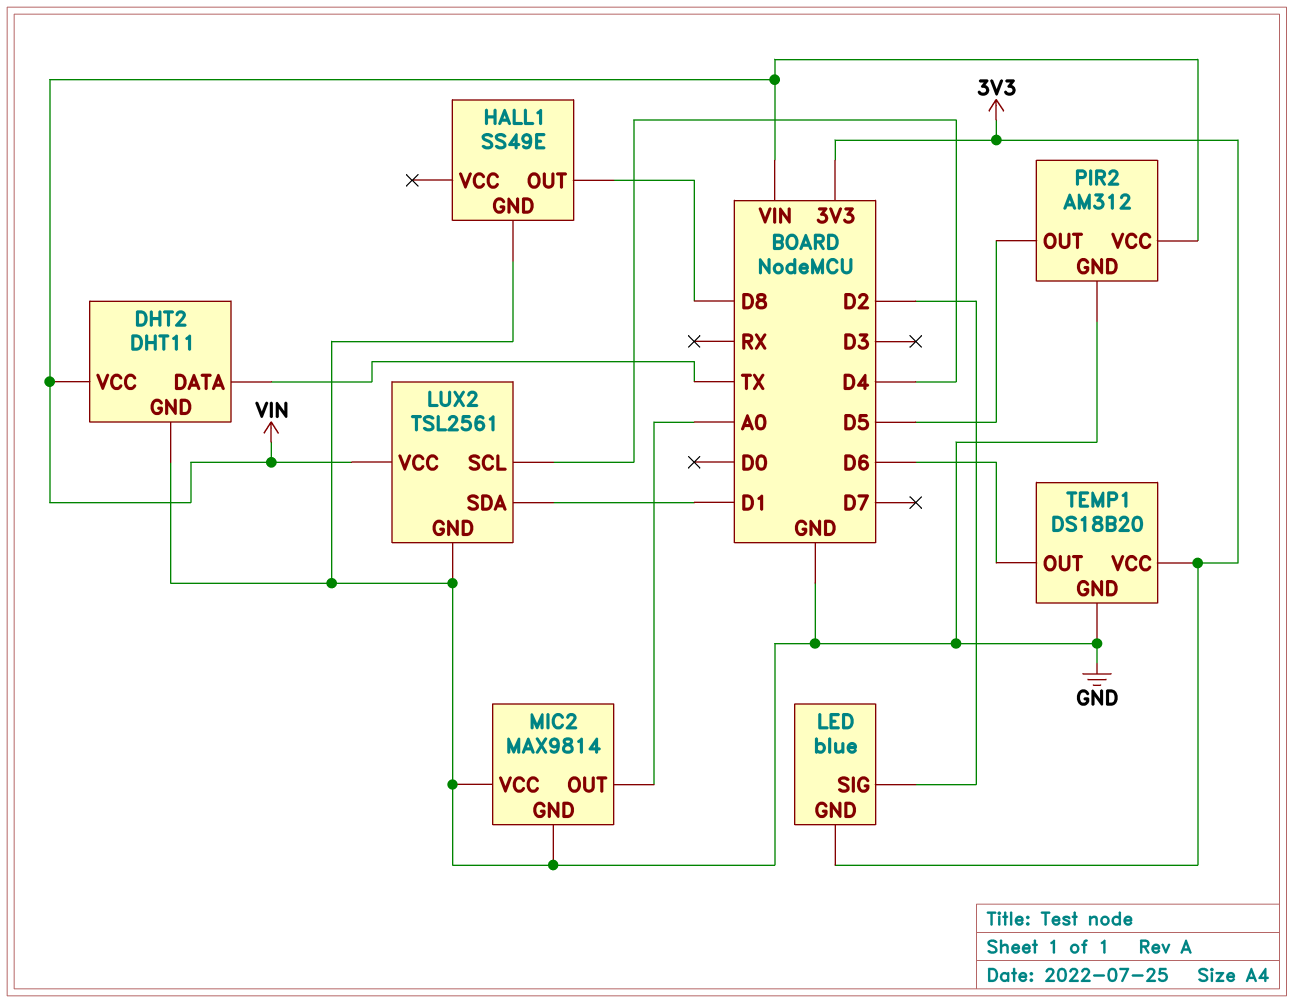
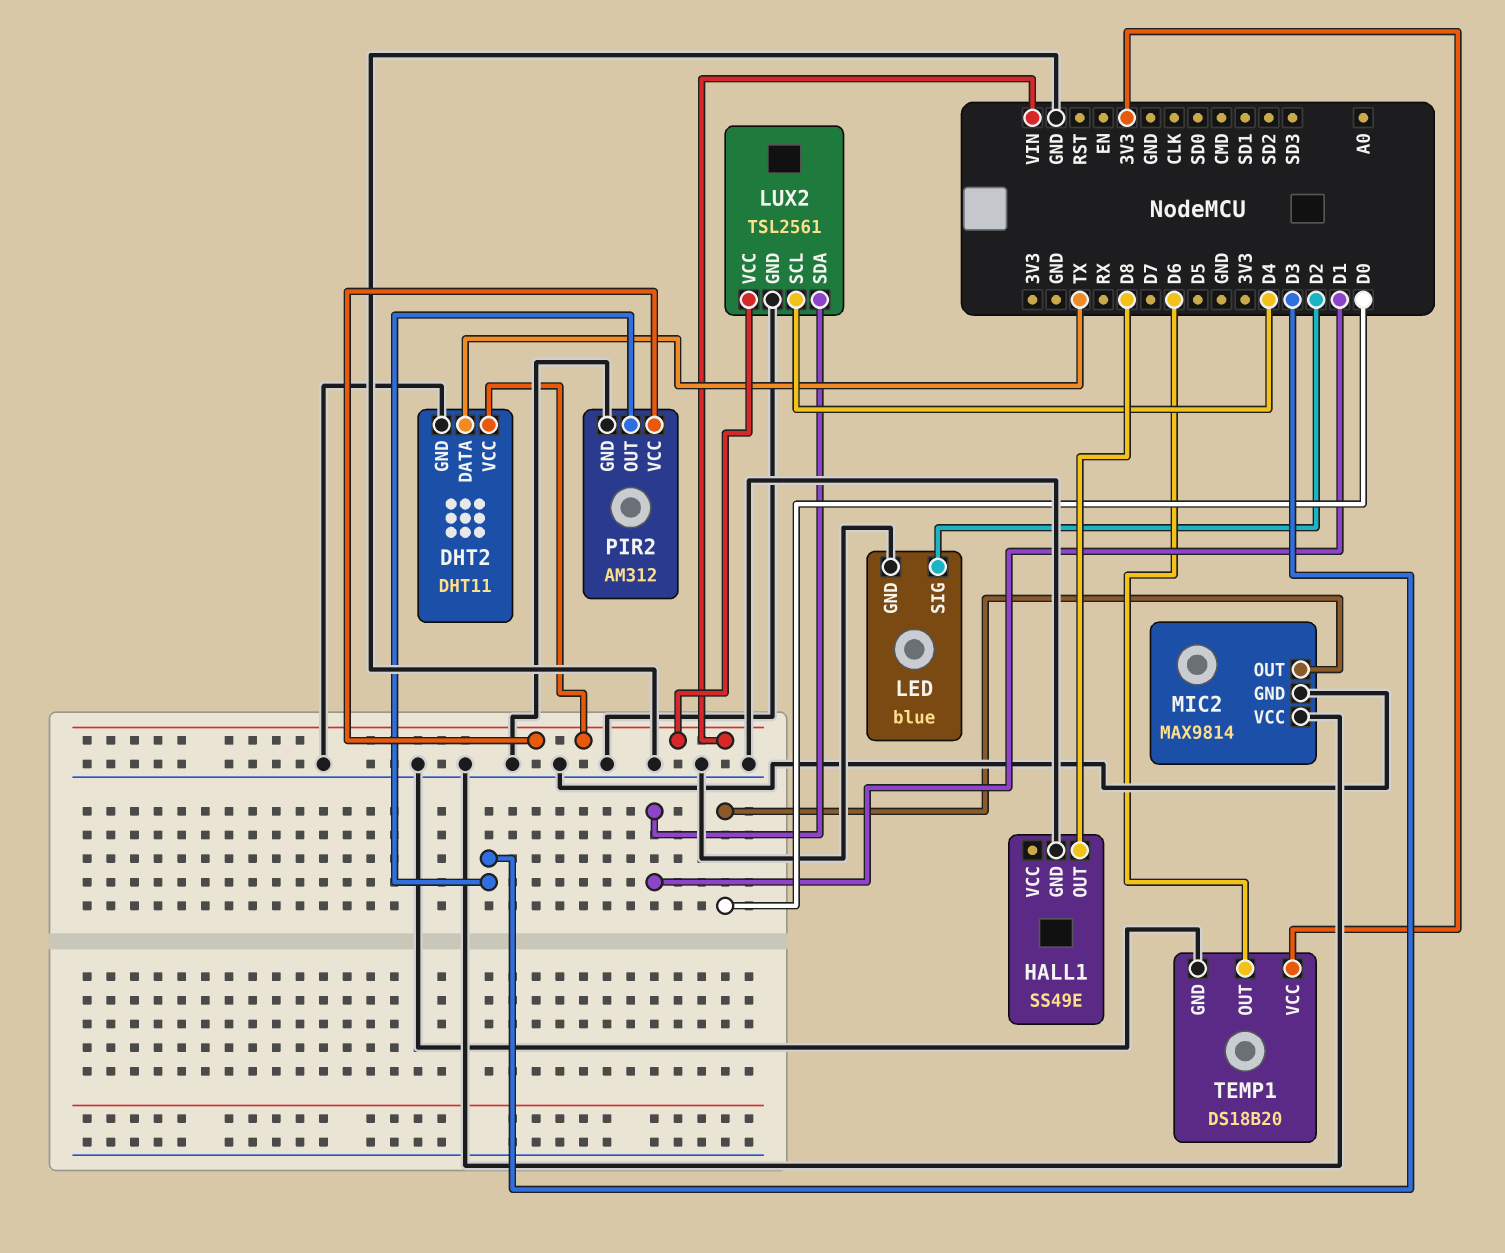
LED pin GND: 3V3 -> GND
MIC2 pin OUT: A0 -> D0
PIR2 pin OUT: D5 -> D3

